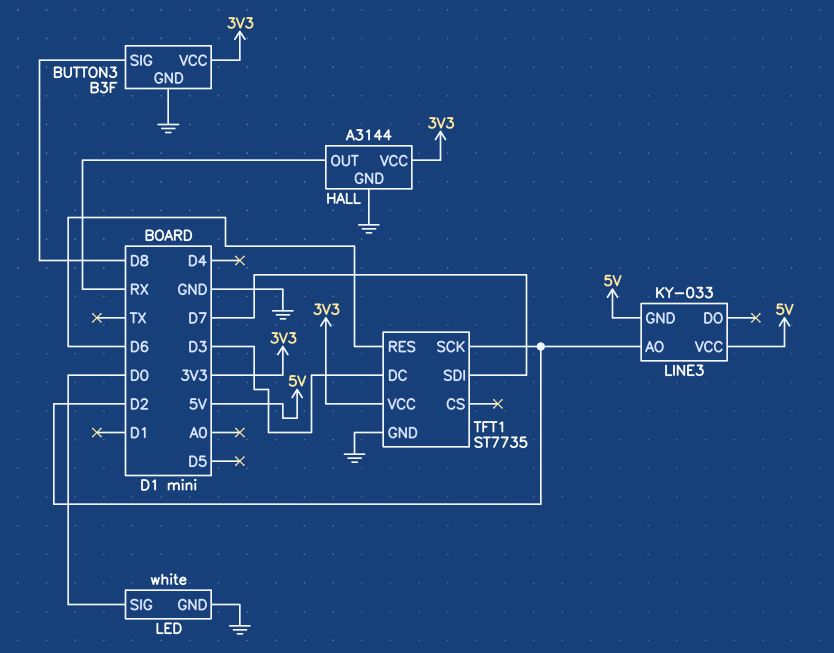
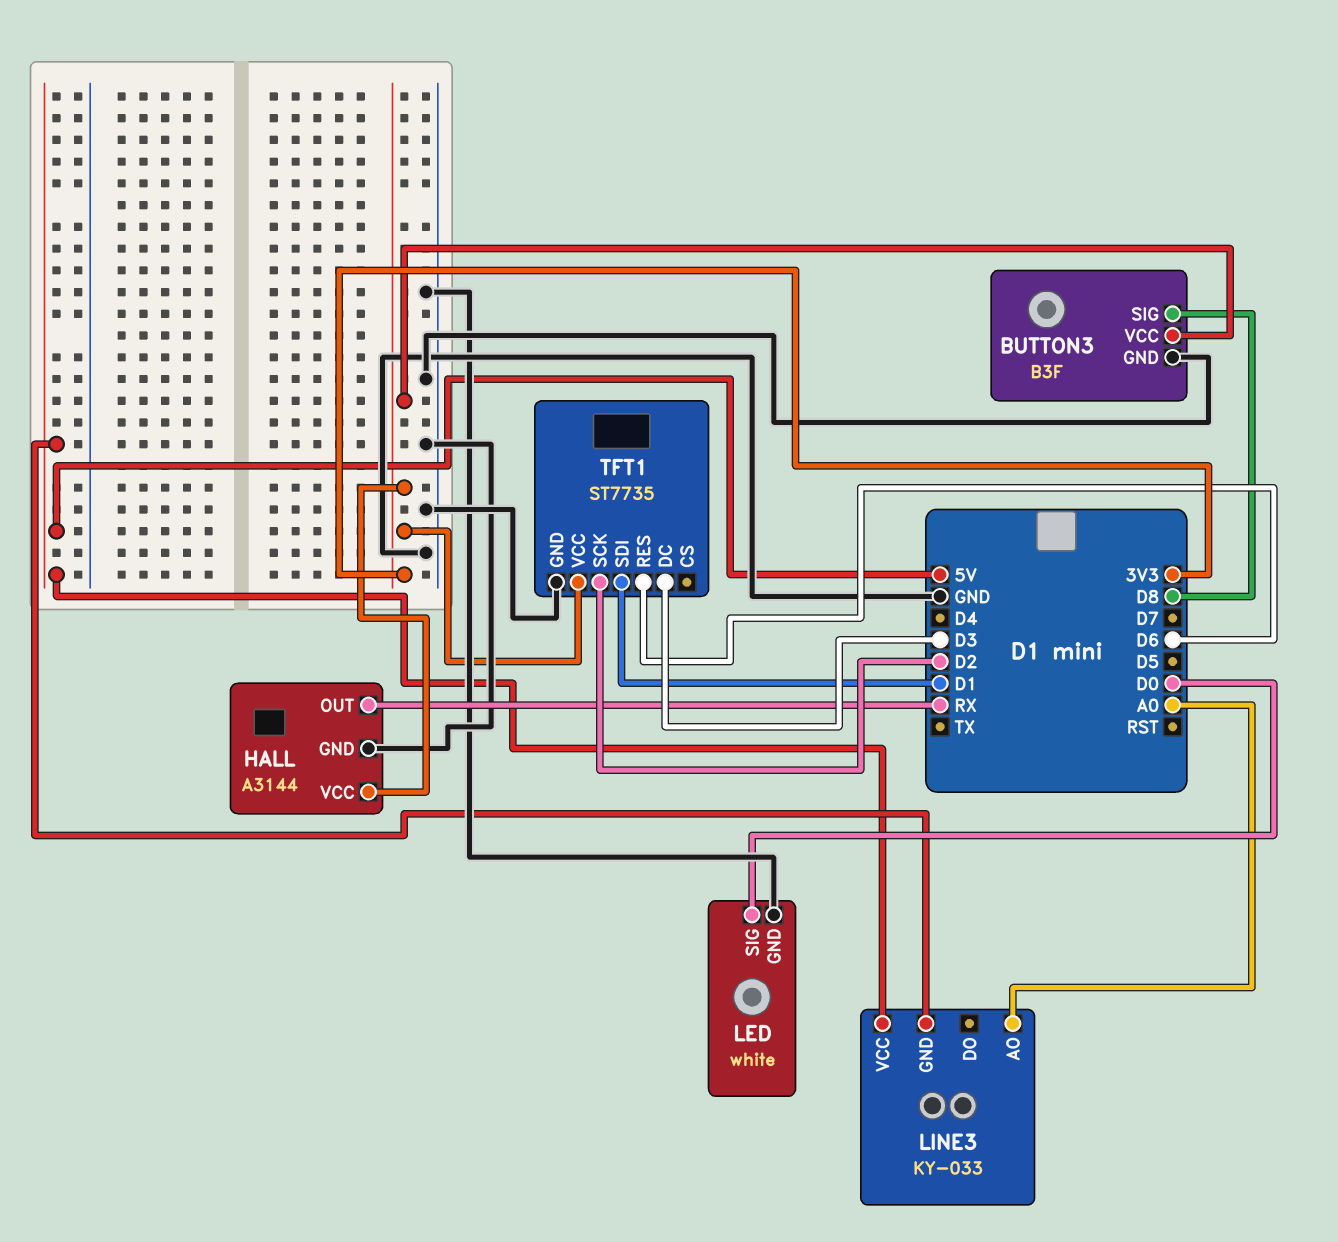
LINE3 pin AO: D2 -> A0
TFT1 pin SDI: D7 -> D1

